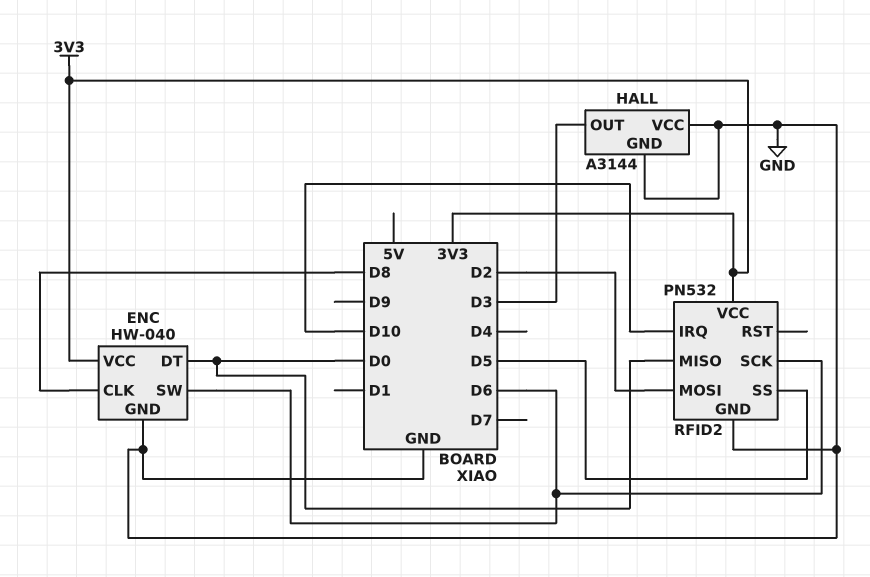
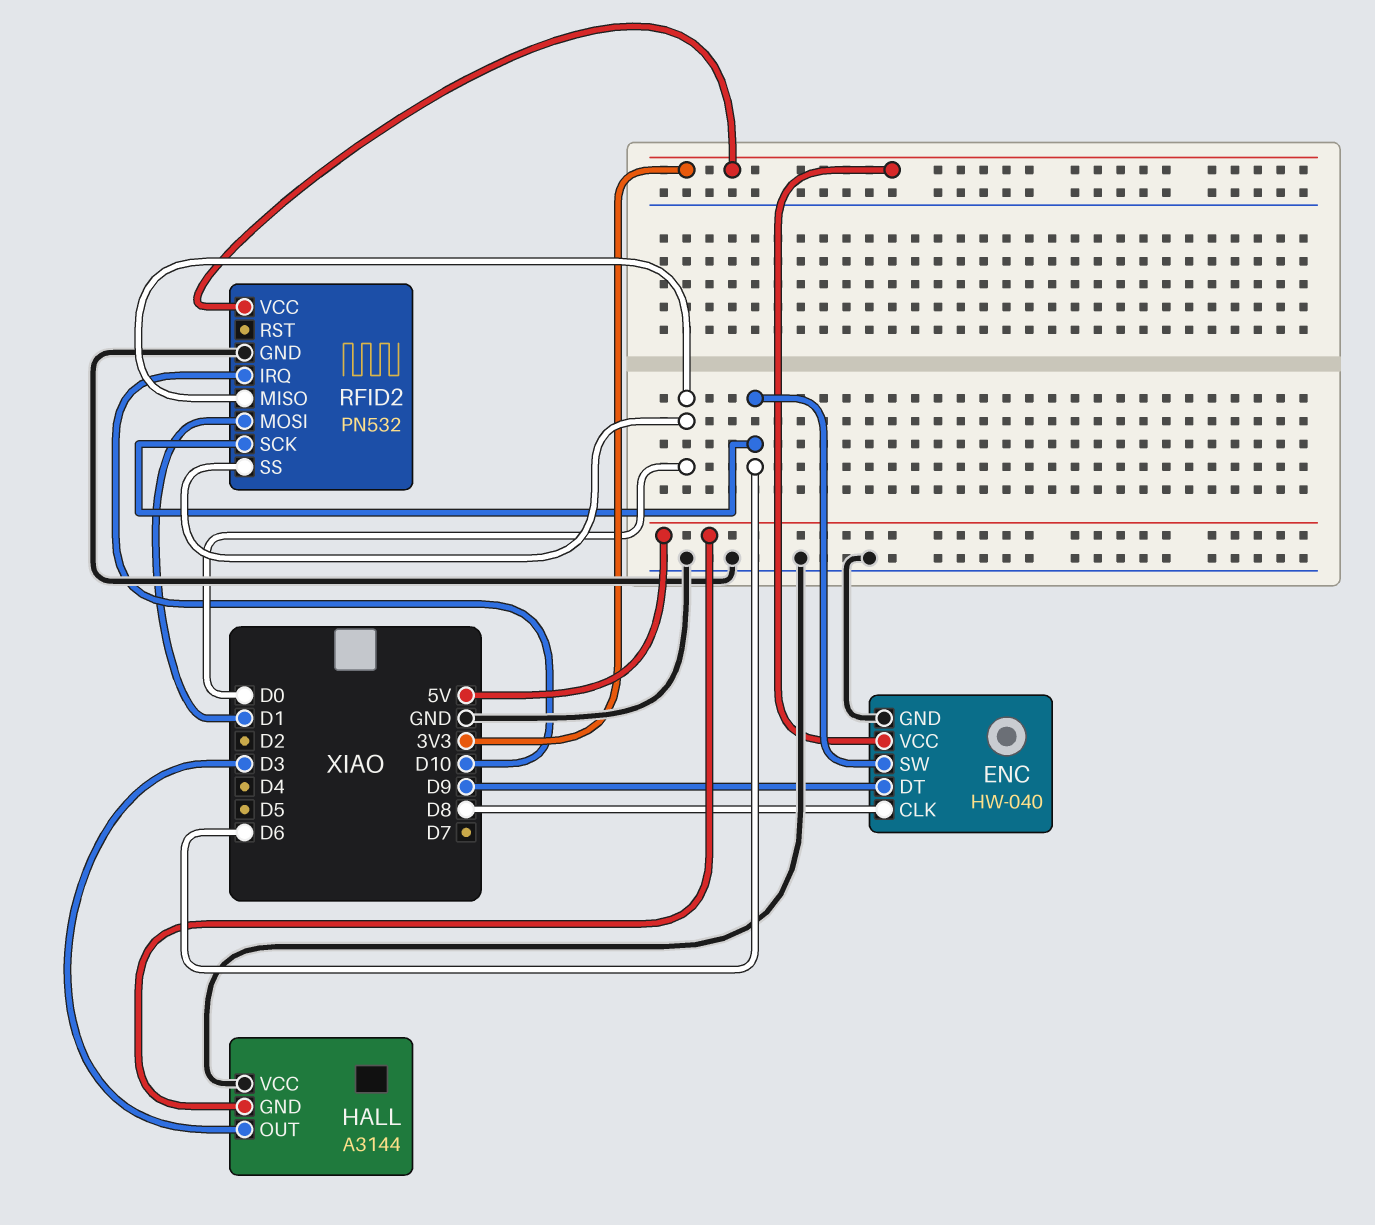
ENC pin DT: D0 -> D9
HALL pin GND: GND -> 5V
RFID2 pin MOSI: D2 -> D1
RFID2 pin SS: D5 -> D0

